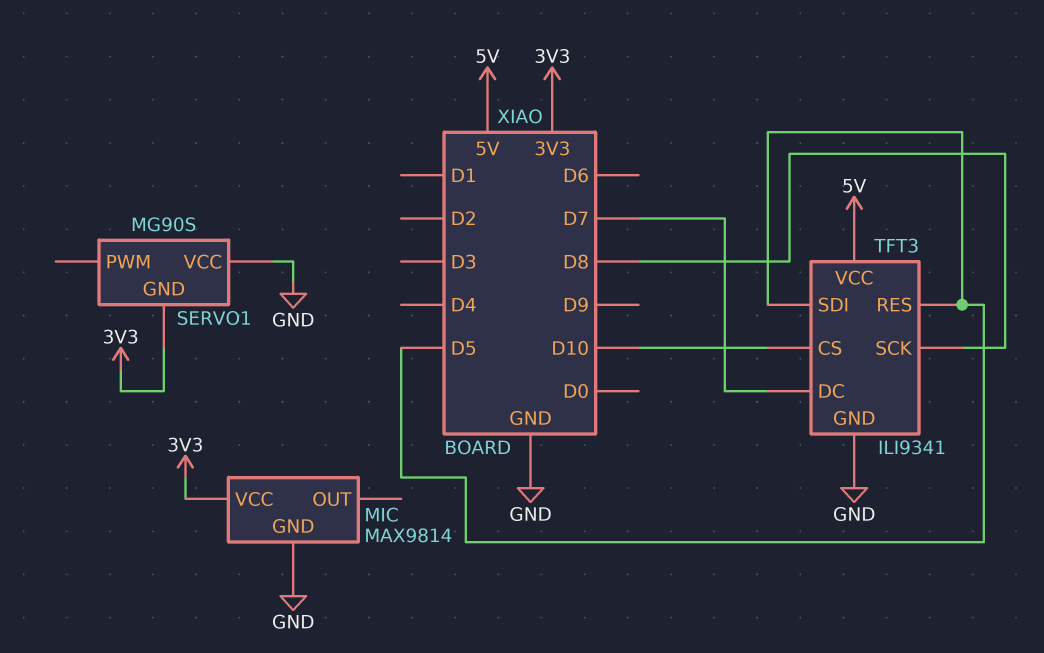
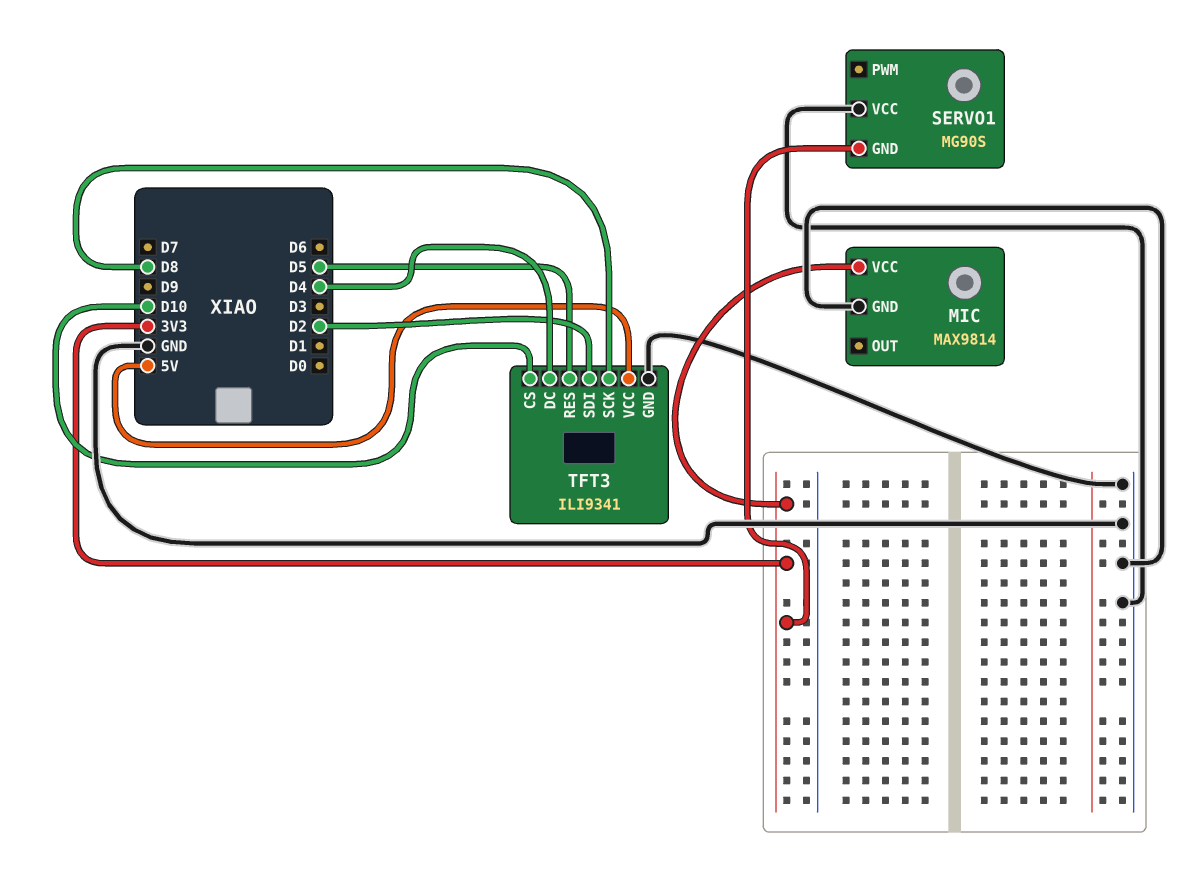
TFT3 pin DC: D7 -> D4
TFT3 pin SDI: D5 -> D2

